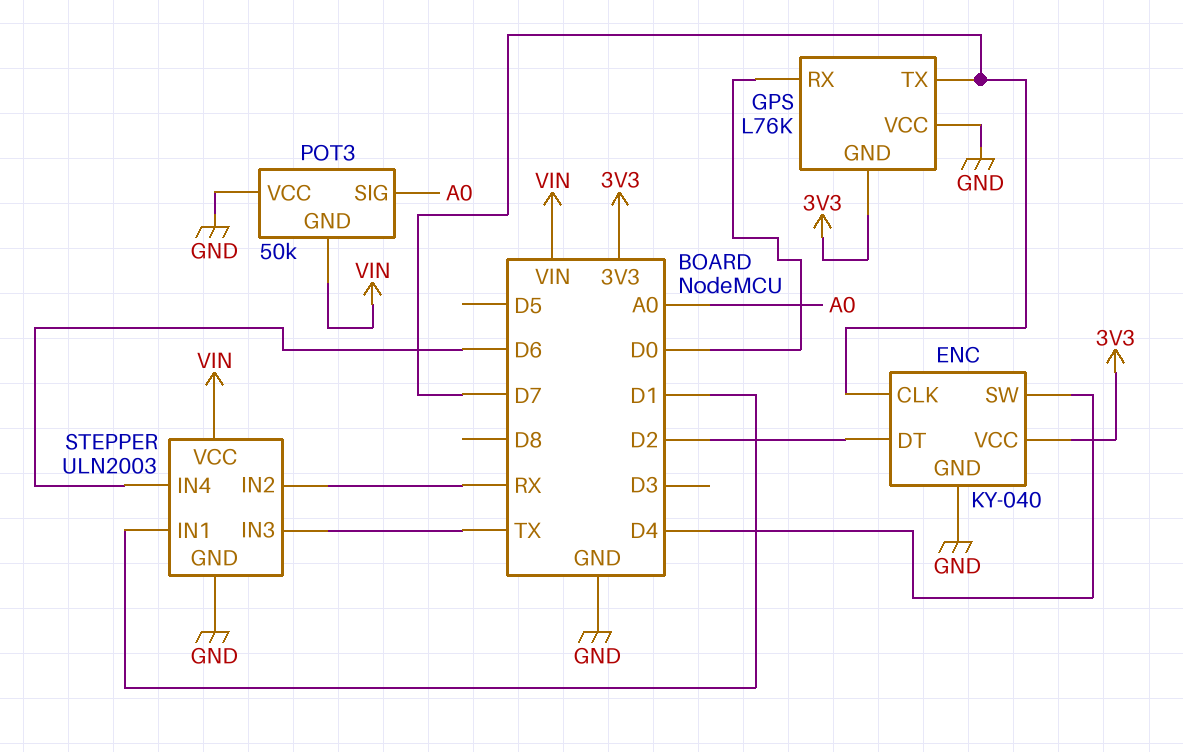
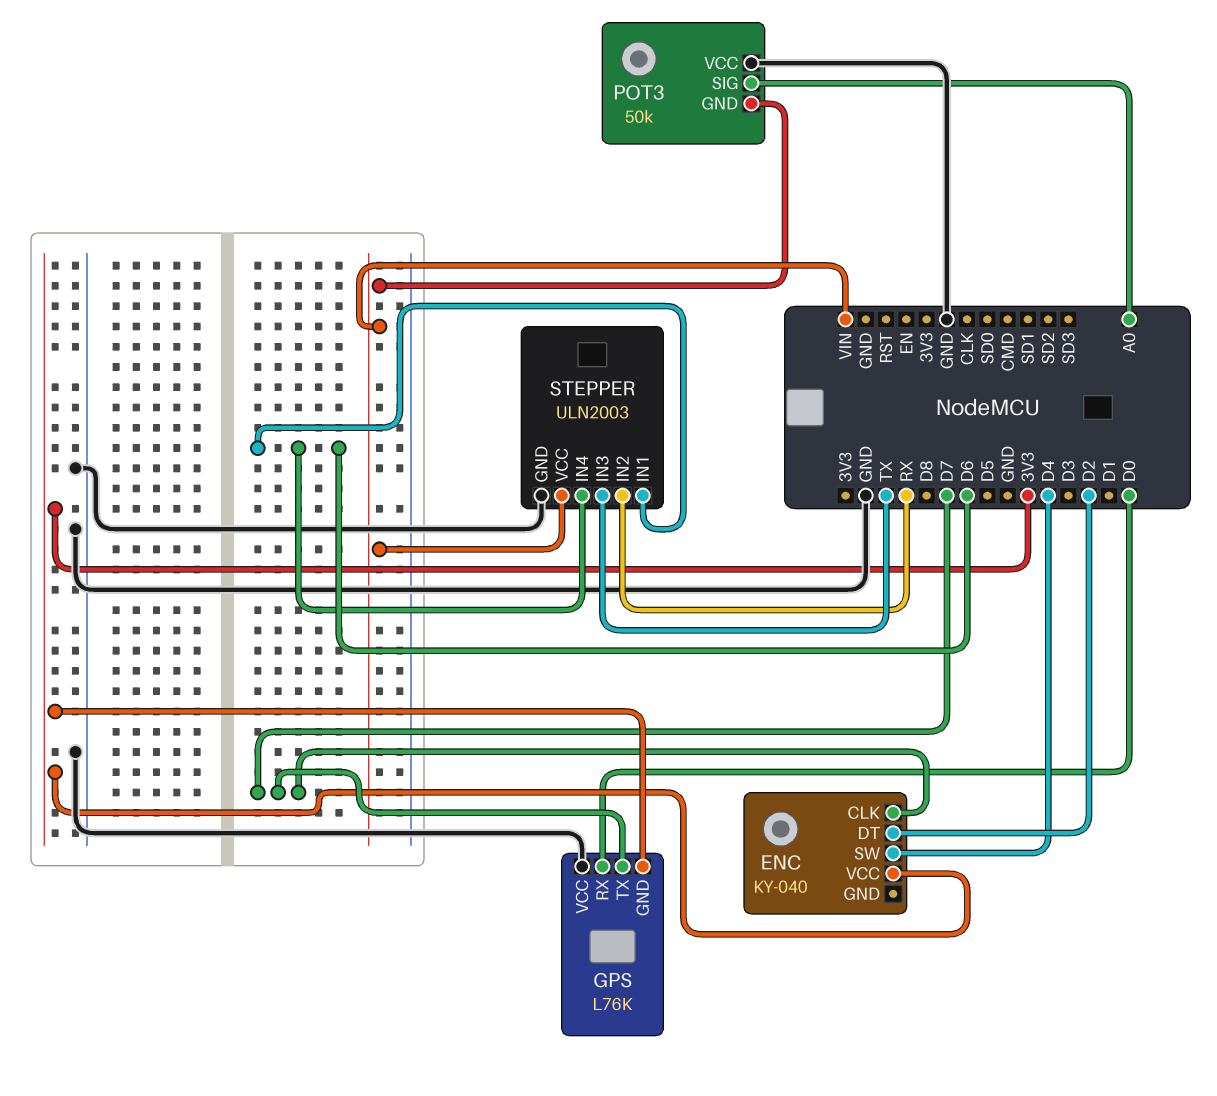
ENC pin GND: GND -> none
STEPPER pin IN1: D1 -> D6

